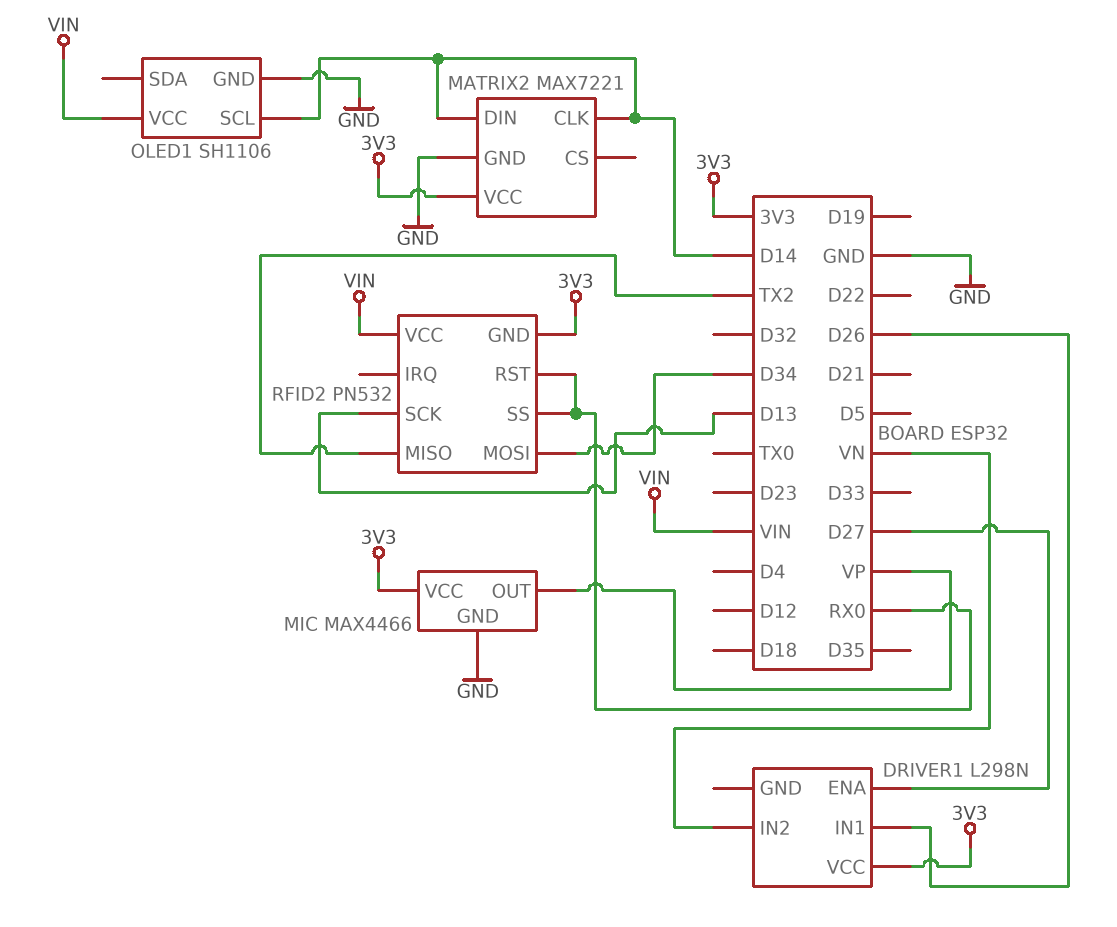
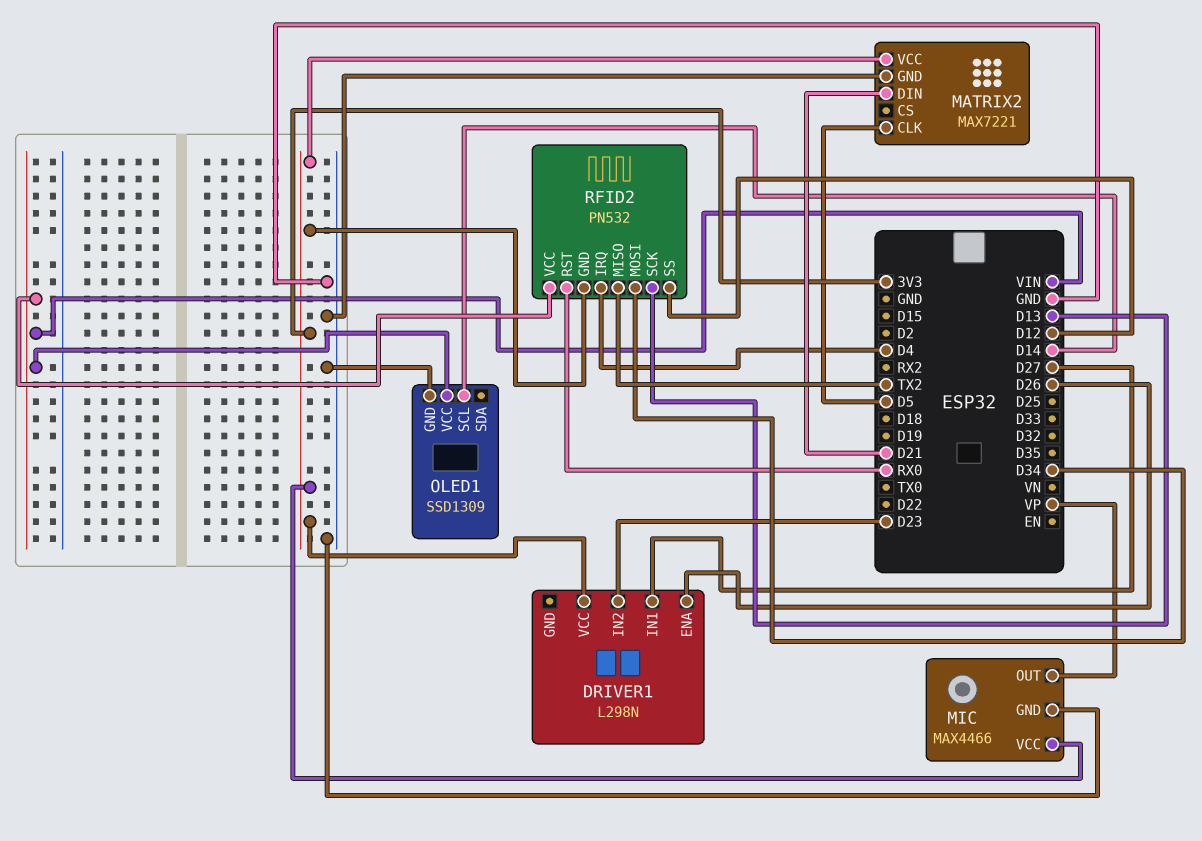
DRIVER1 pin ENA: D27 -> D26
DRIVER1 pin IN1: D26 -> D27
DRIVER1 pin IN2: VN -> D23
MATRIX2 pin CLK: D14 -> D5
MATRIX2 pin DIN: D14 -> D21
OLED1: SH1106 -> SSD1309
RFID2 pin IRQ: none -> D4
RFID2 pin SS: RX0 -> D12

